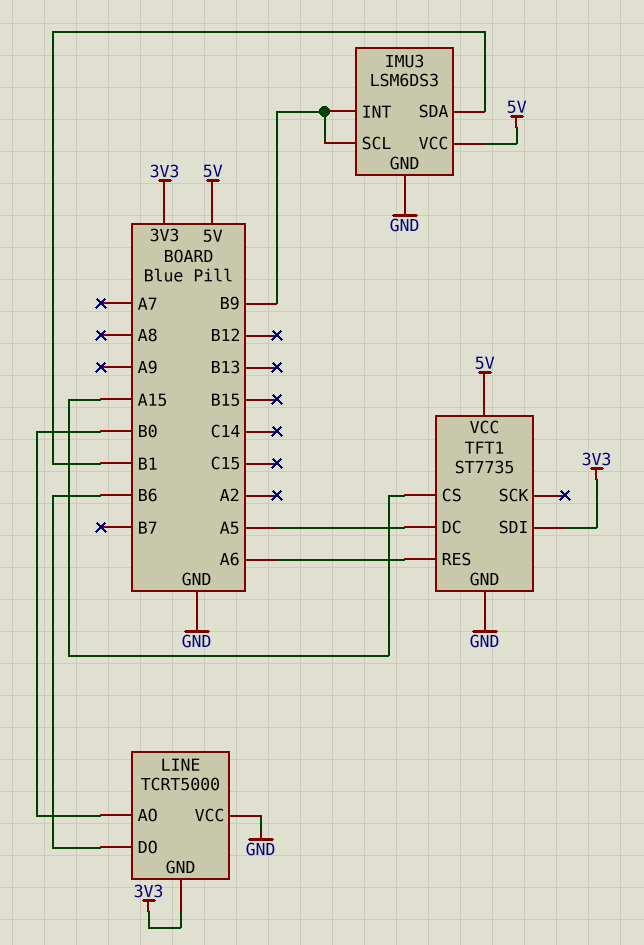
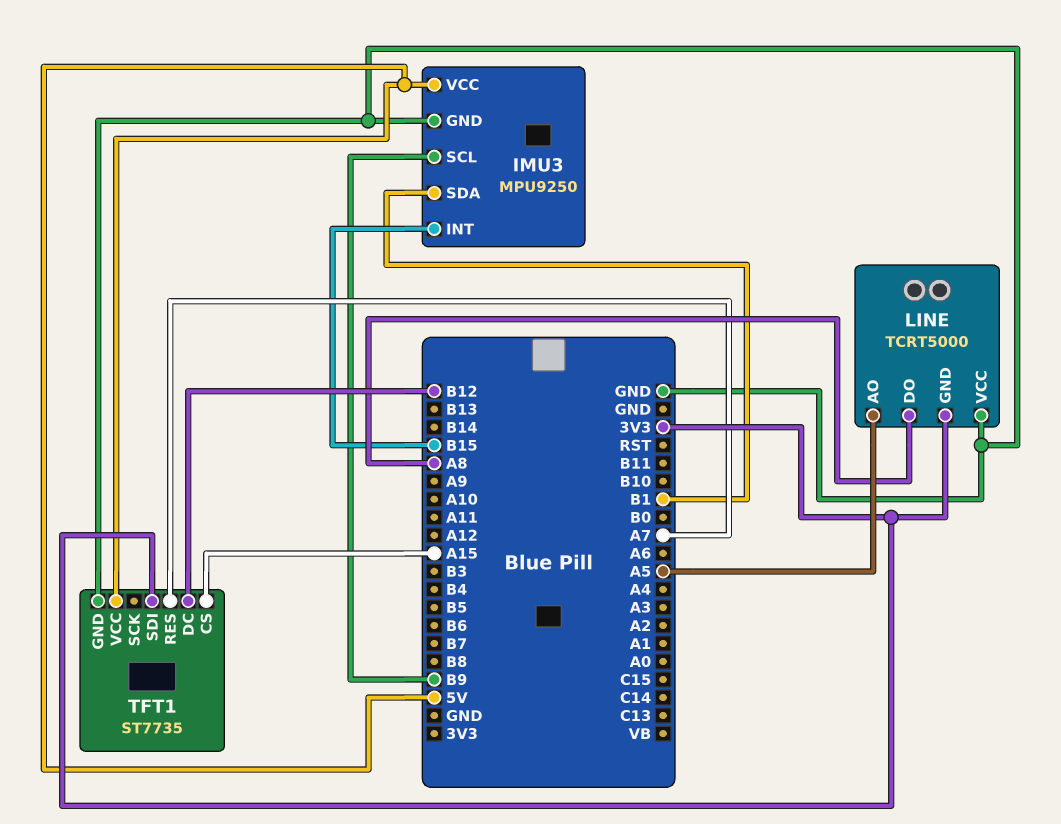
IMU3: LSM6DS3 -> MPU9250
IMU3 pin INT: B9 -> B15
LINE pin AO: B0 -> A5
LINE pin DO: B6 -> A8
TFT1 pin DC: A5 -> B12
TFT1 pin RES: A6 -> A7

